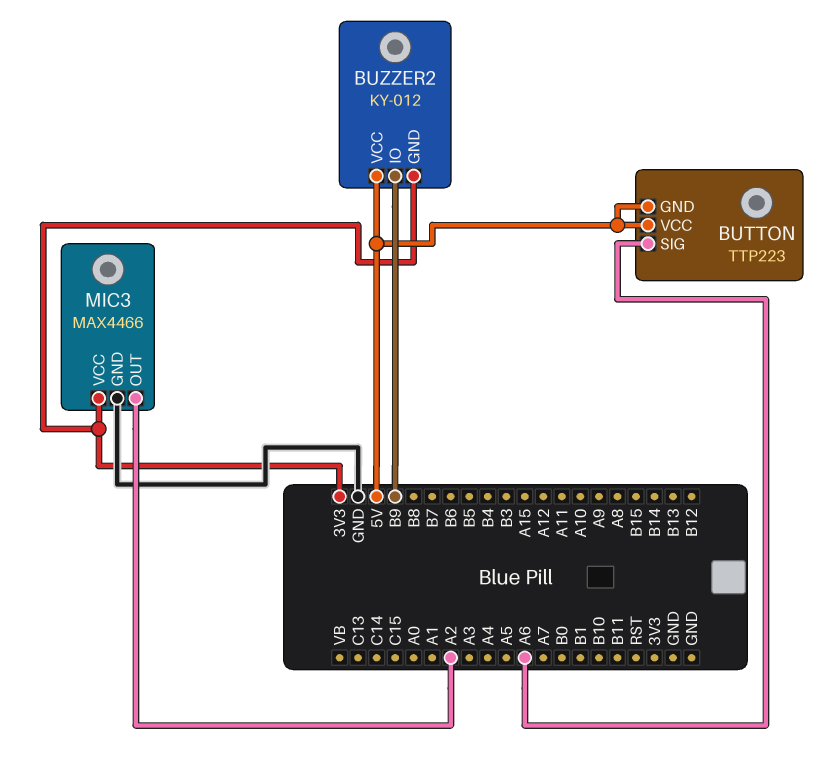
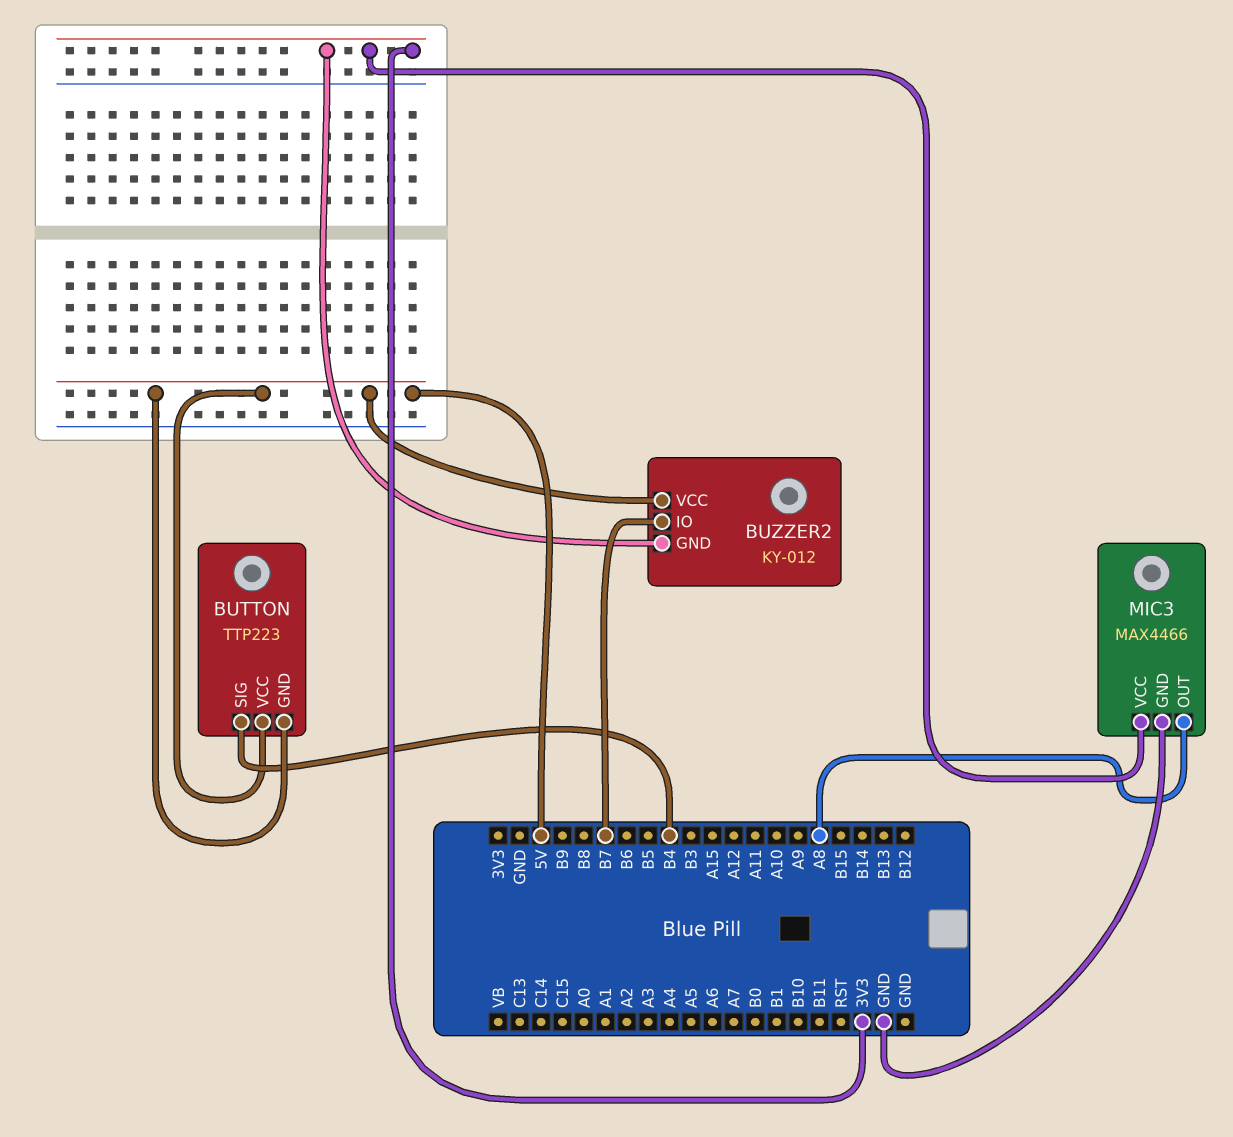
BUTTON pin SIG: A6 -> B4
BUZZER2 pin IO: B9 -> B7
MIC3 pin OUT: A2 -> A8

